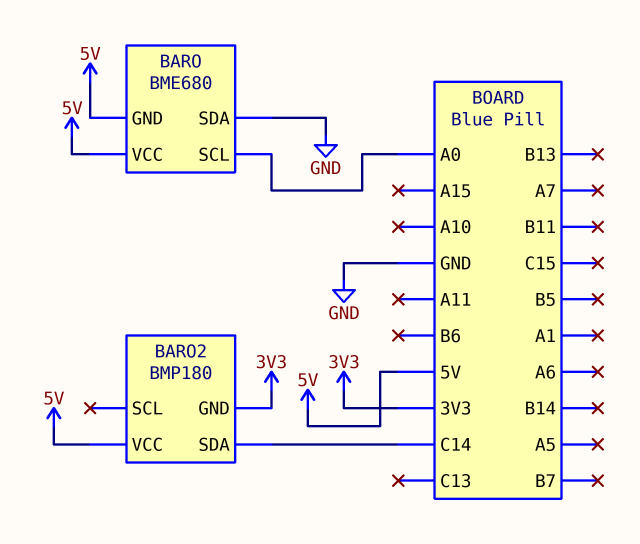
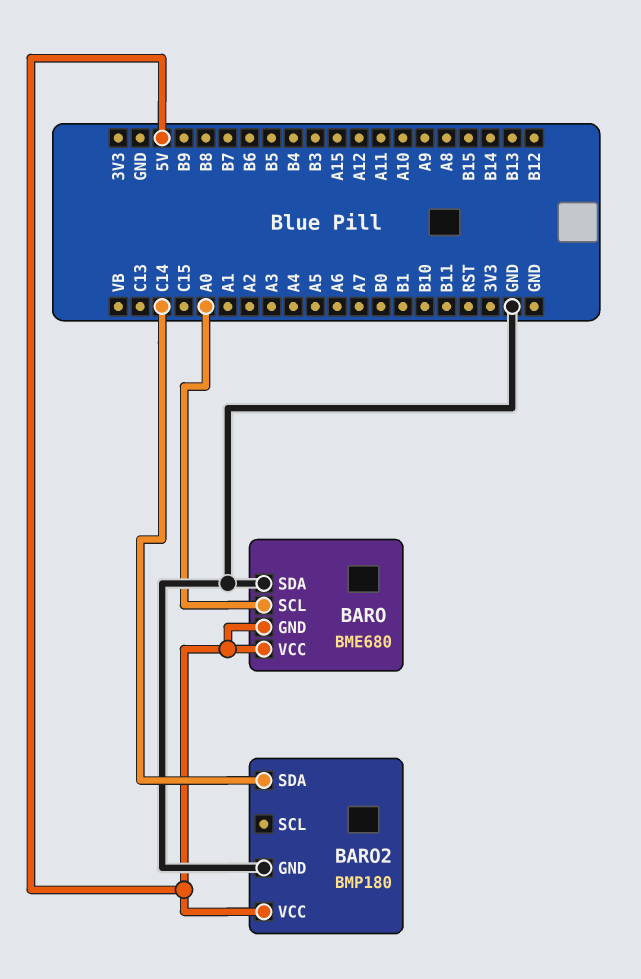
BARO2 pin GND: 3V3 -> GND

